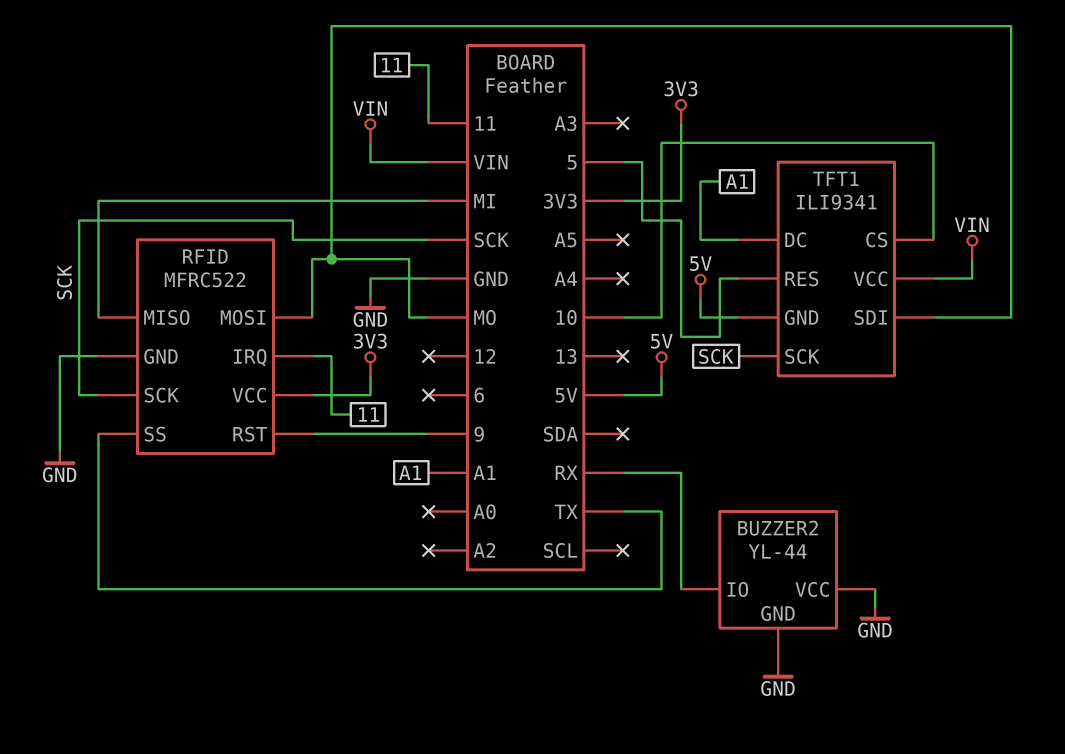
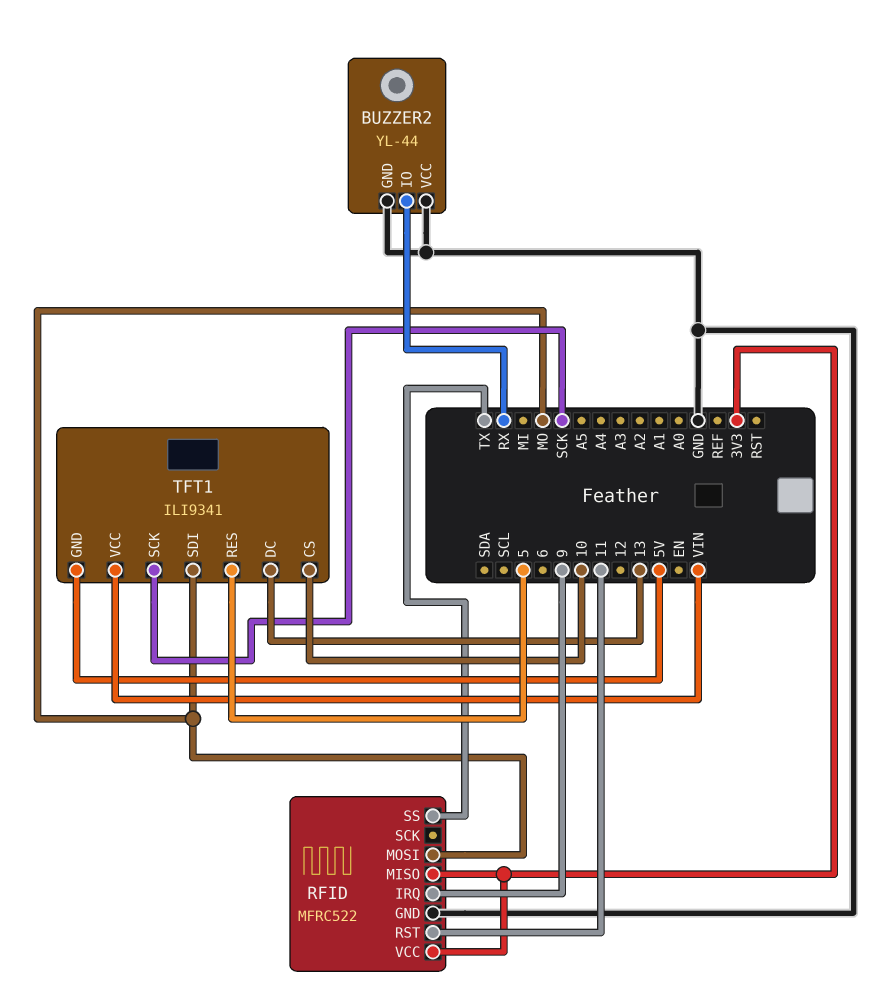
RFID pin IRQ: 11 -> 9
RFID pin MISO: MI -> 3V3
RFID pin RST: 9 -> 11
RFID pin SCK: SCK -> none
TFT1 pin DC: A1 -> 13

